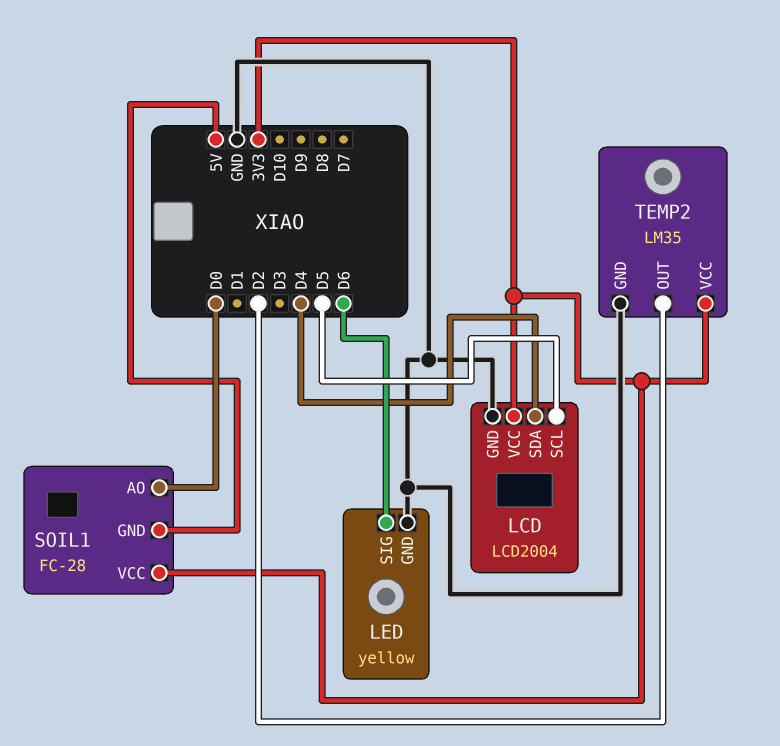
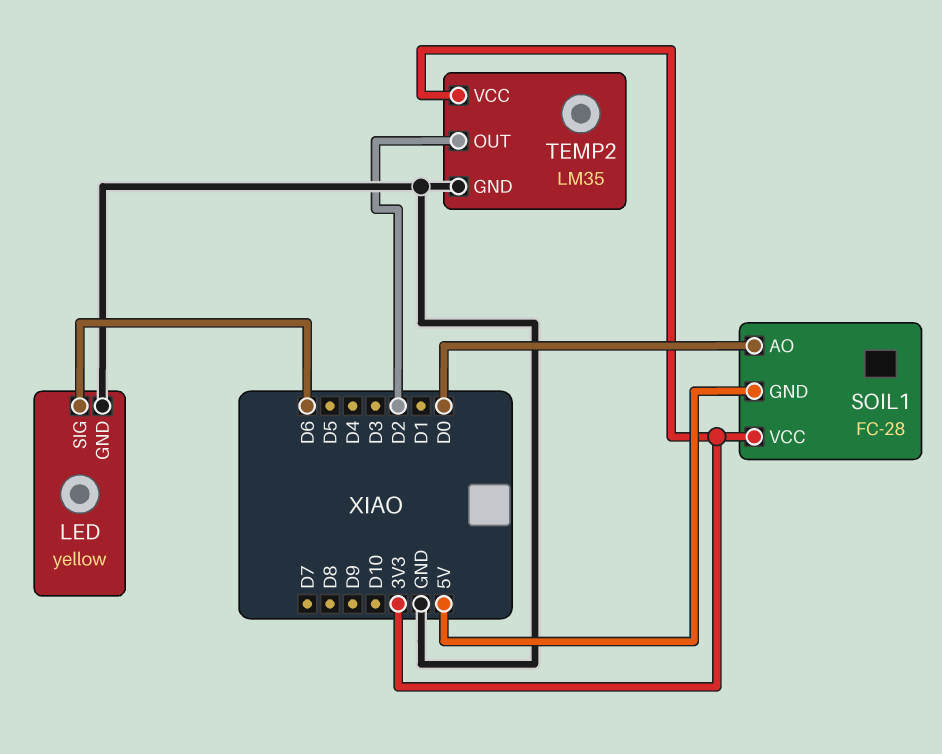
LCD: LCD2004 -> none
LCD pin GND: GND -> none
LCD pin SCL: D5 -> none
LCD pin SDA: D4 -> none
LCD pin VCC: 3V3 -> none

